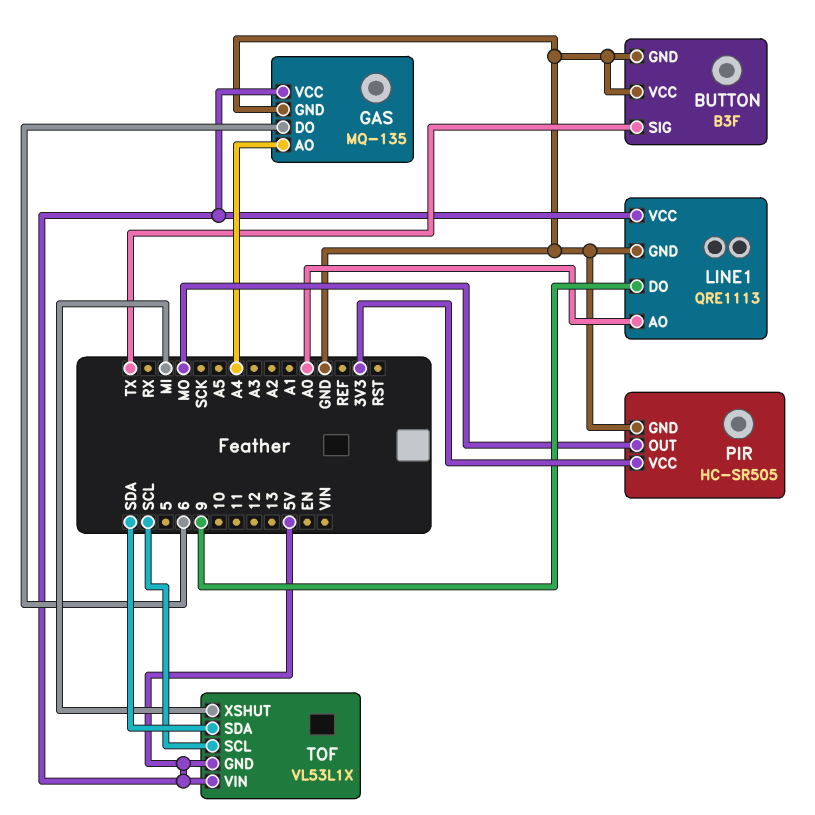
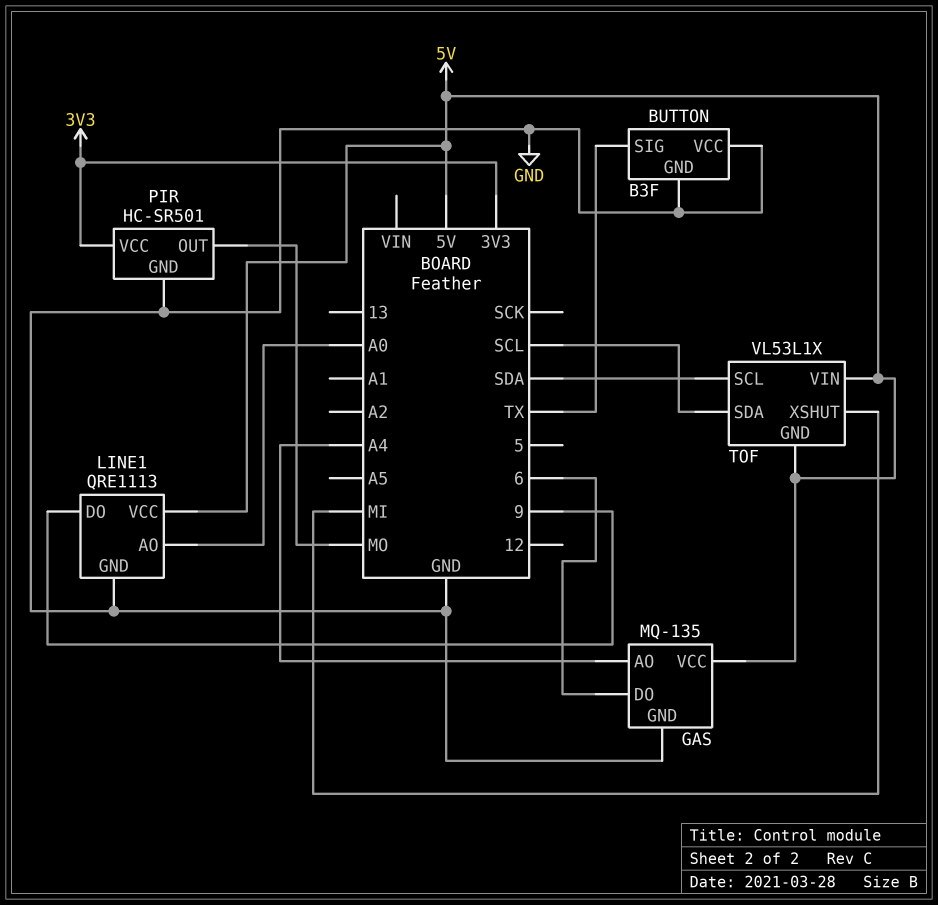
PIR: HC-SR505 -> HC-SR501
TOF pin SCL: SCL -> SDA
TOF pin SDA: SDA -> SCL

